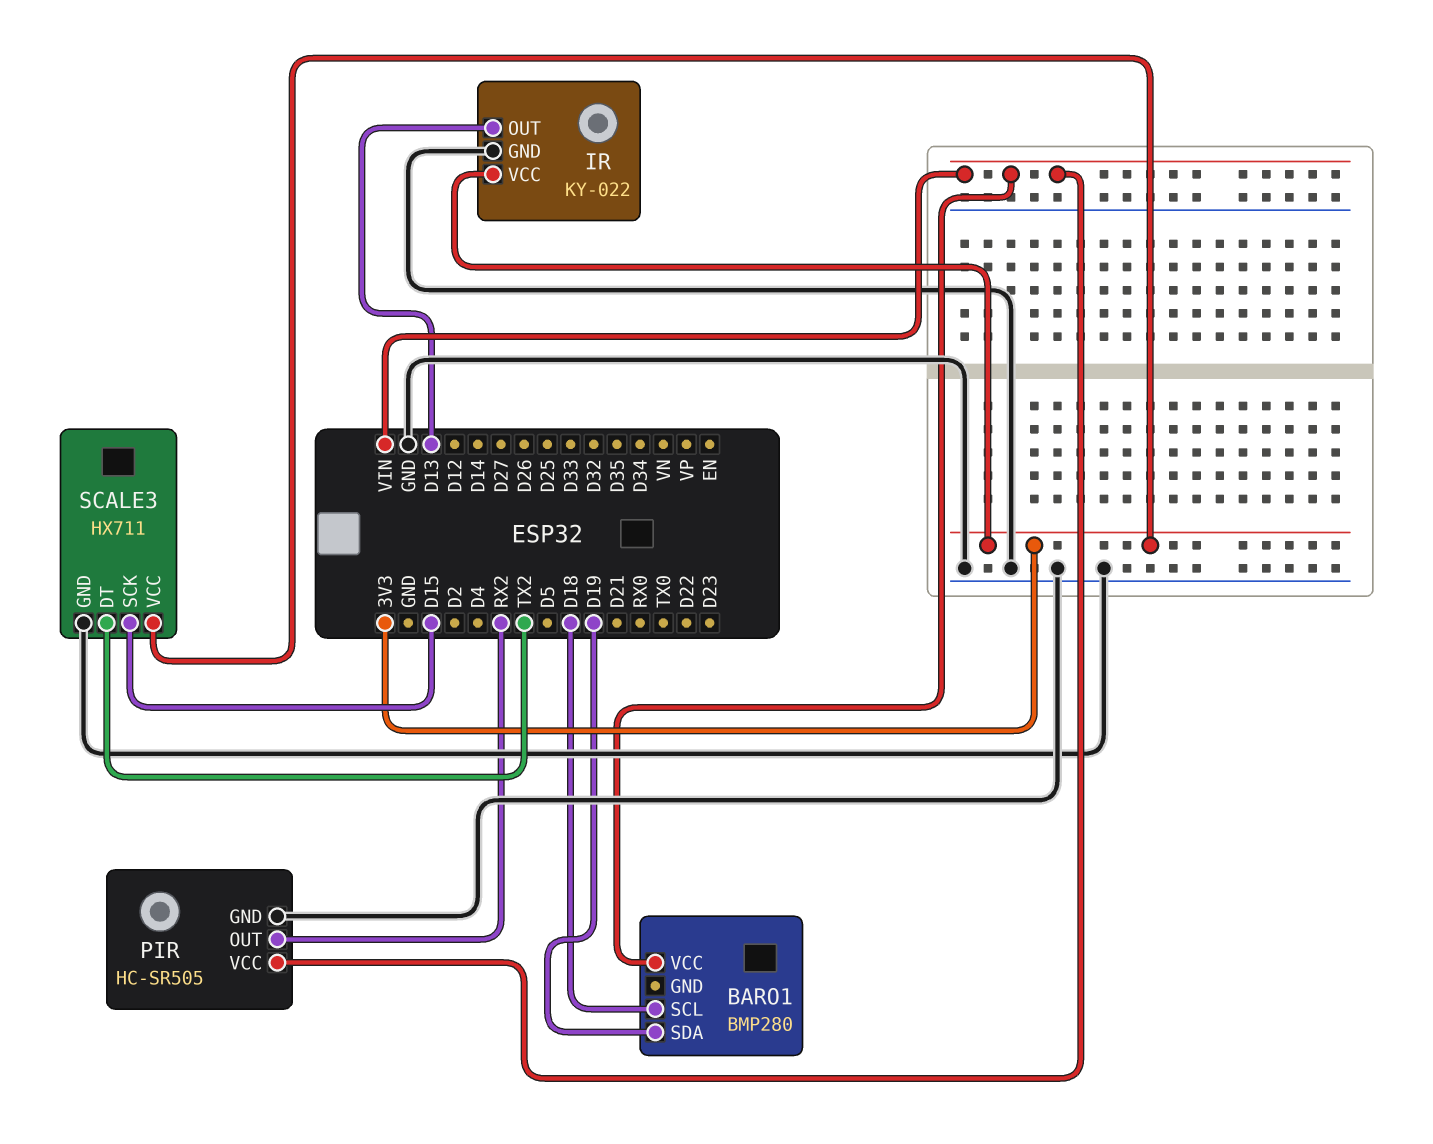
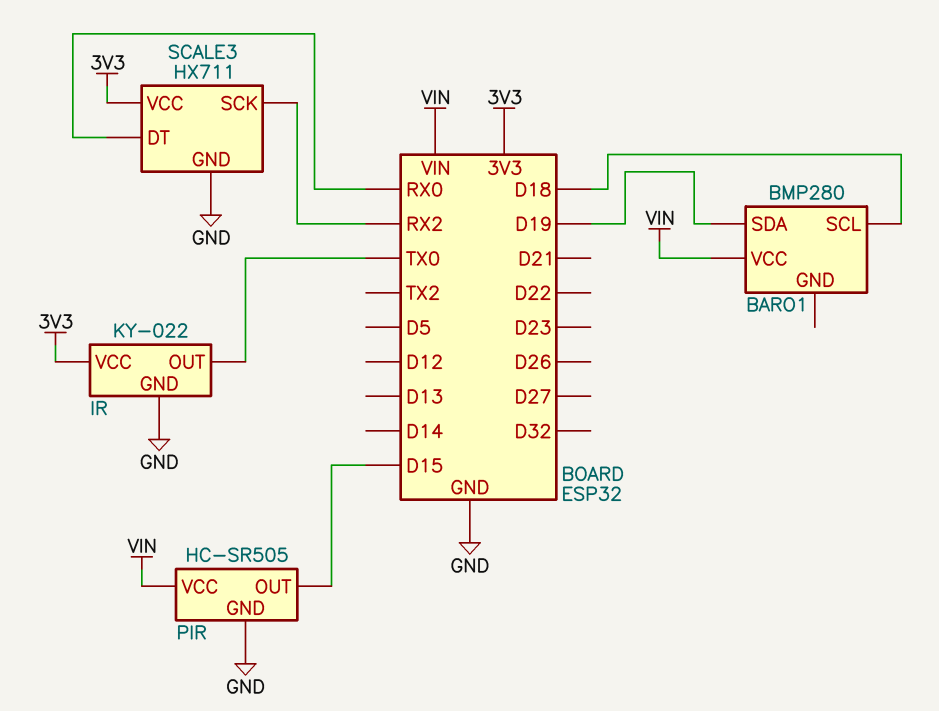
IR pin OUT: D13 -> TX0
PIR pin OUT: RX2 -> D15
SCALE3 pin DT: TX2 -> RX0
SCALE3 pin SCK: D15 -> RX2

